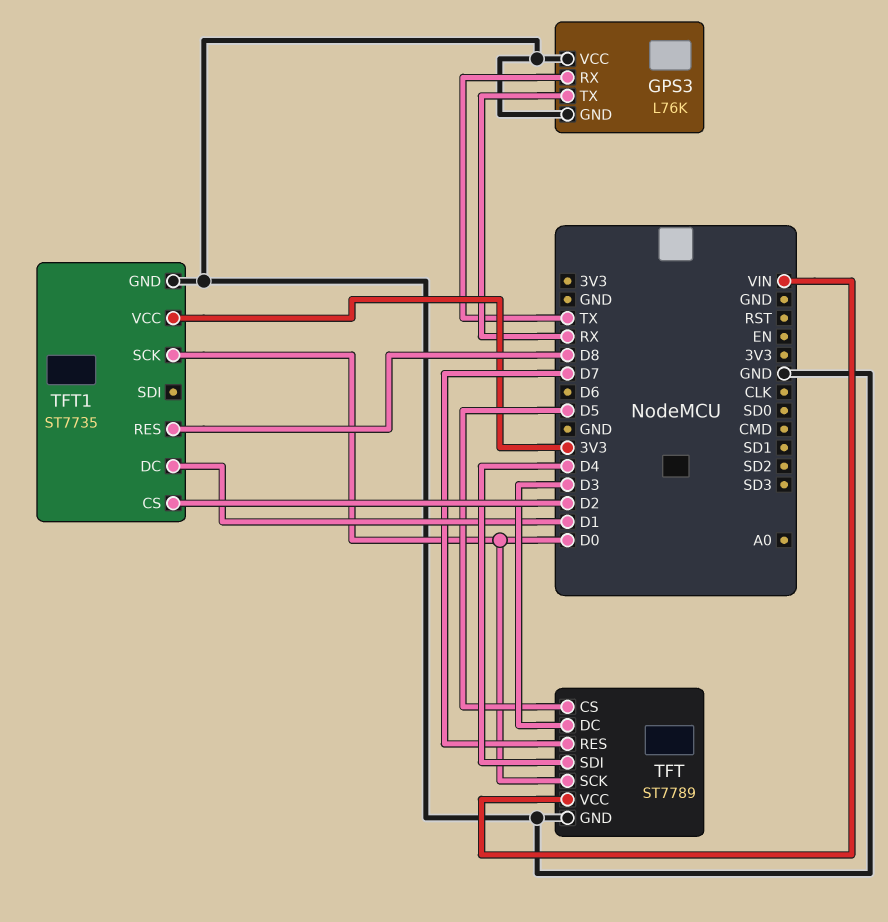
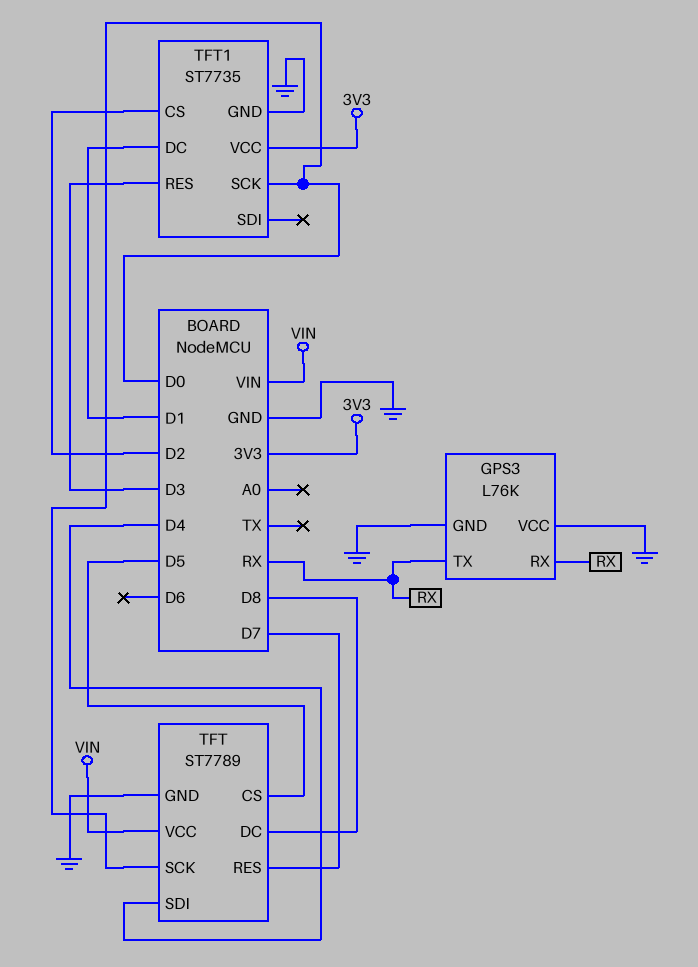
GPS3 pin RX: TX -> RX
TFT pin DC: D3 -> D8
TFT1 pin RES: D8 -> D3

